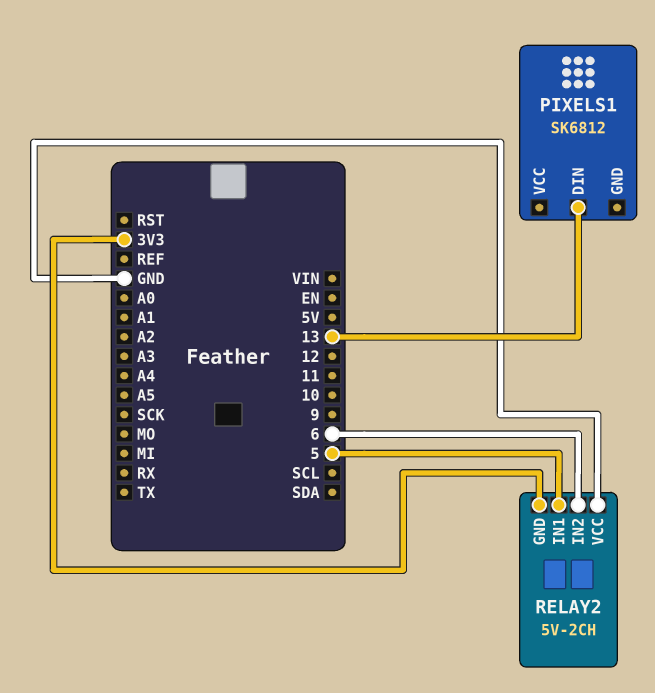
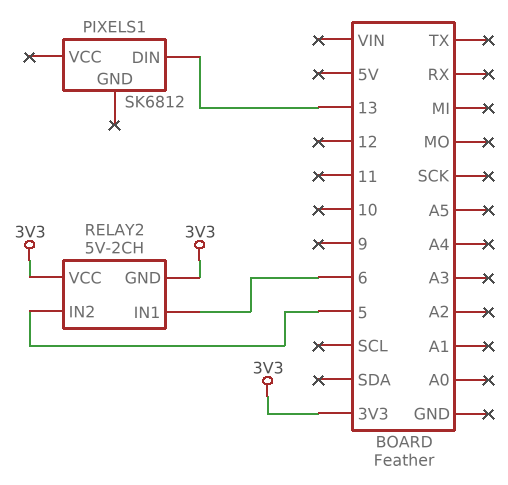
RELAY2 pin IN1: 5 -> 6
RELAY2 pin IN2: 6 -> 5
RELAY2 pin VCC: GND -> 3V3

